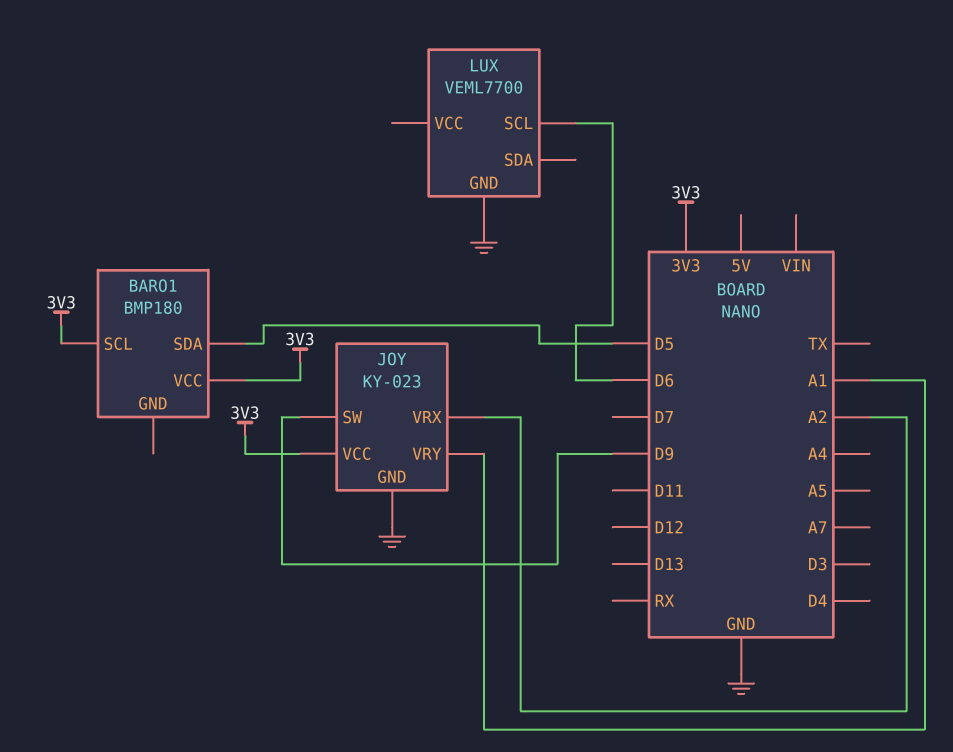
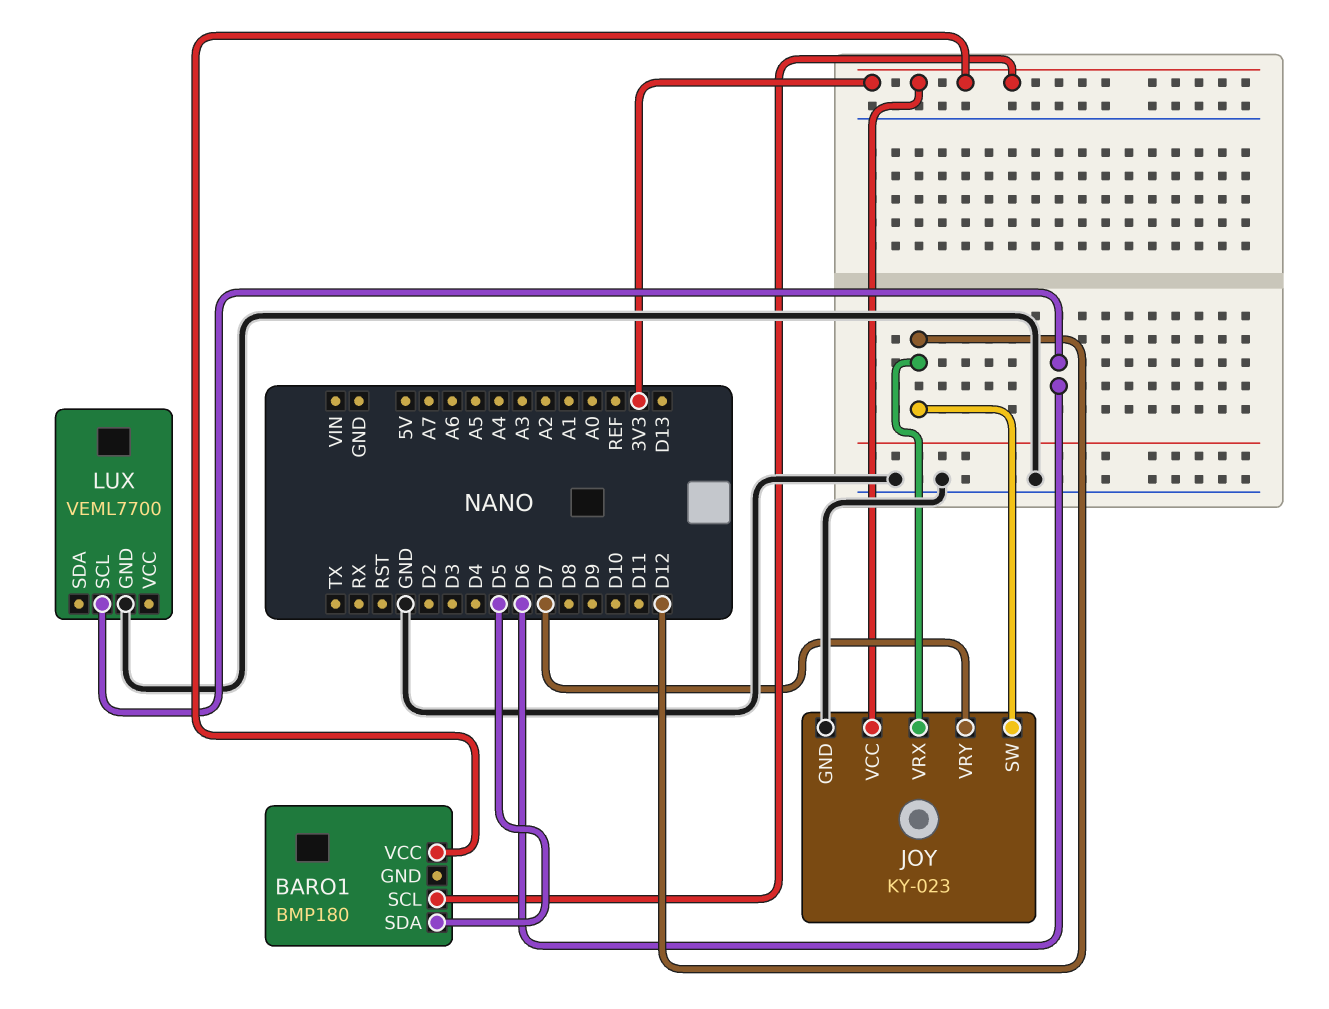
JOY pin SW: D9 -> D12
JOY pin VRX: A2 -> D12
JOY pin VRY: A1 -> D7

